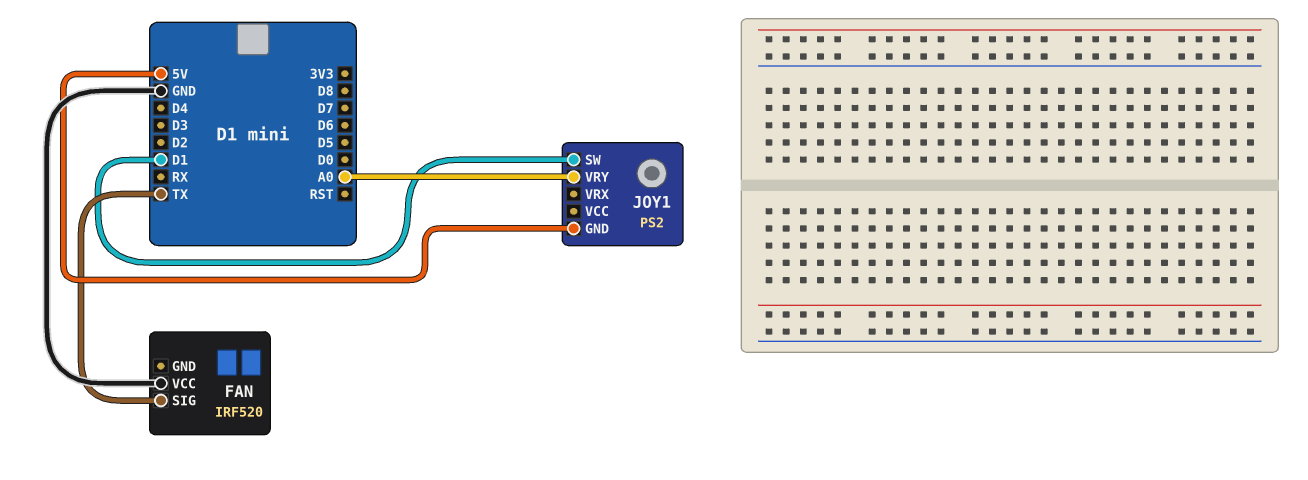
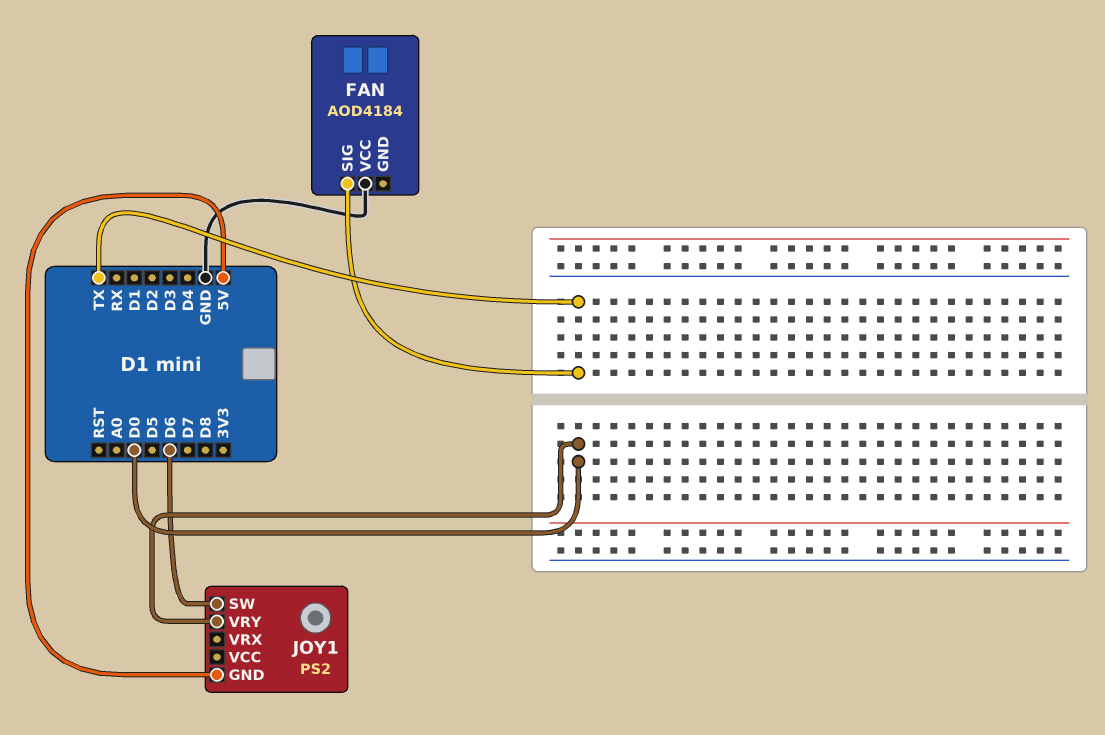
FAN: IRF520 -> AOD4184
JOY1 pin SW: D1 -> D6
JOY1 pin VRY: A0 -> D0

